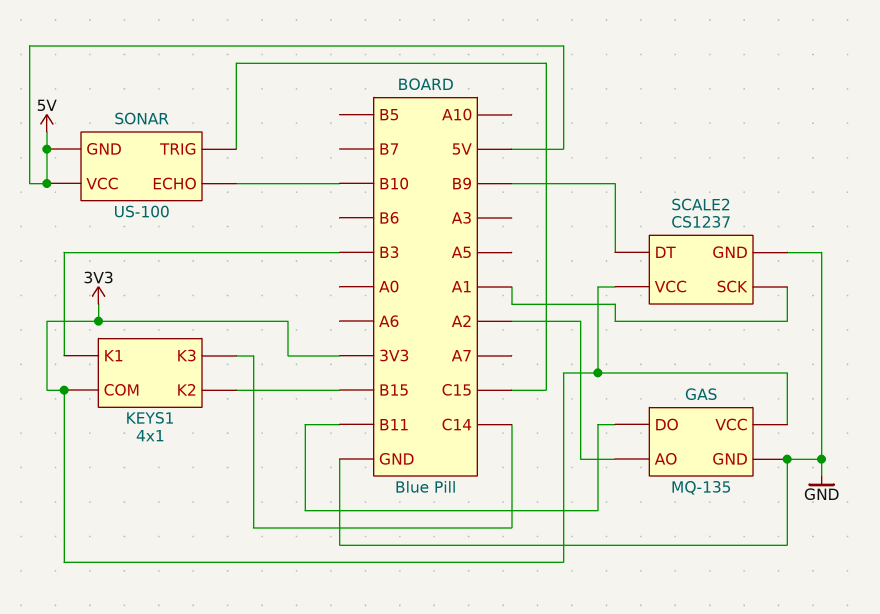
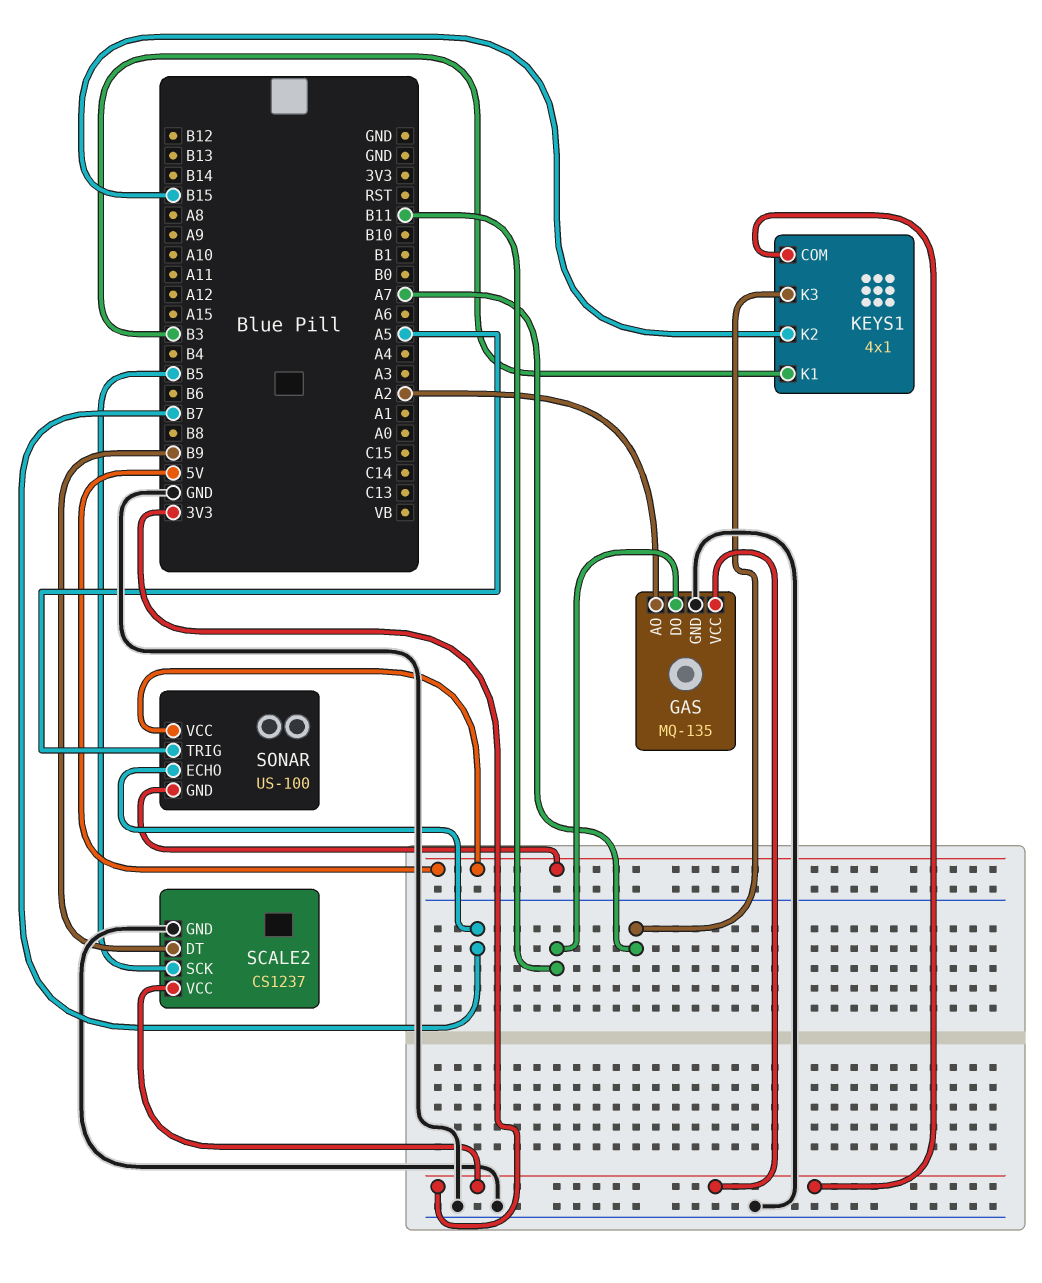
KEYS1 pin K3: C14 -> A7
SCALE2 pin SCK: A1 -> B5
SONAR pin ECHO: B10 -> B7
SONAR pin TRIG: C15 -> A5

